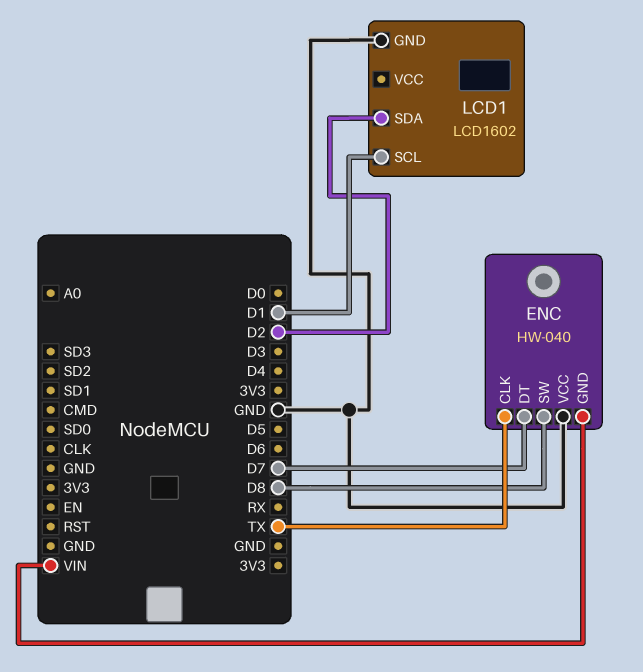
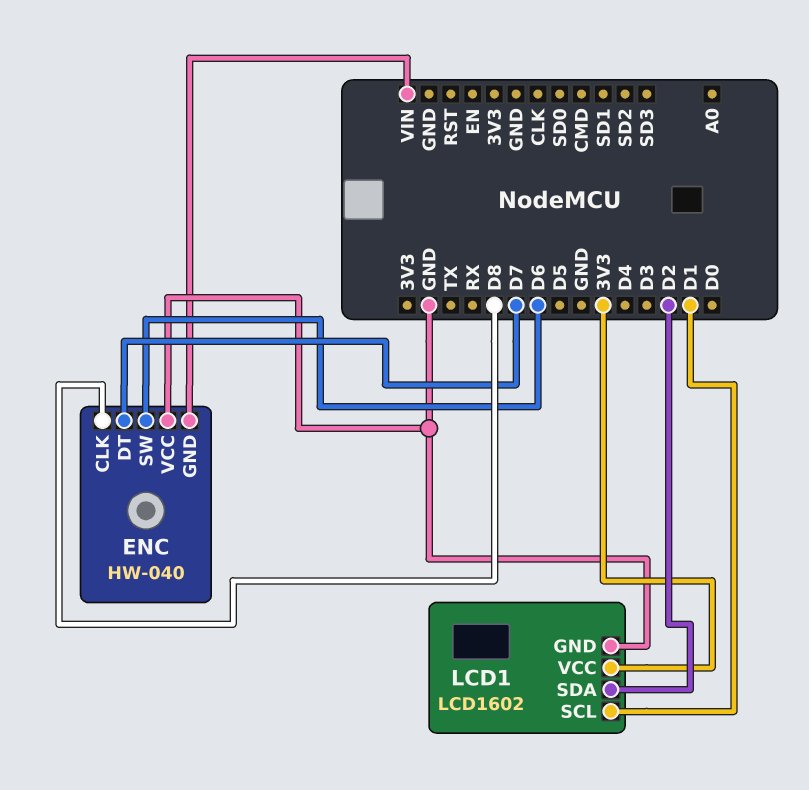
ENC pin CLK: TX -> D8
ENC pin SW: D8 -> D6
LCD1 pin VCC: none -> 3V3

